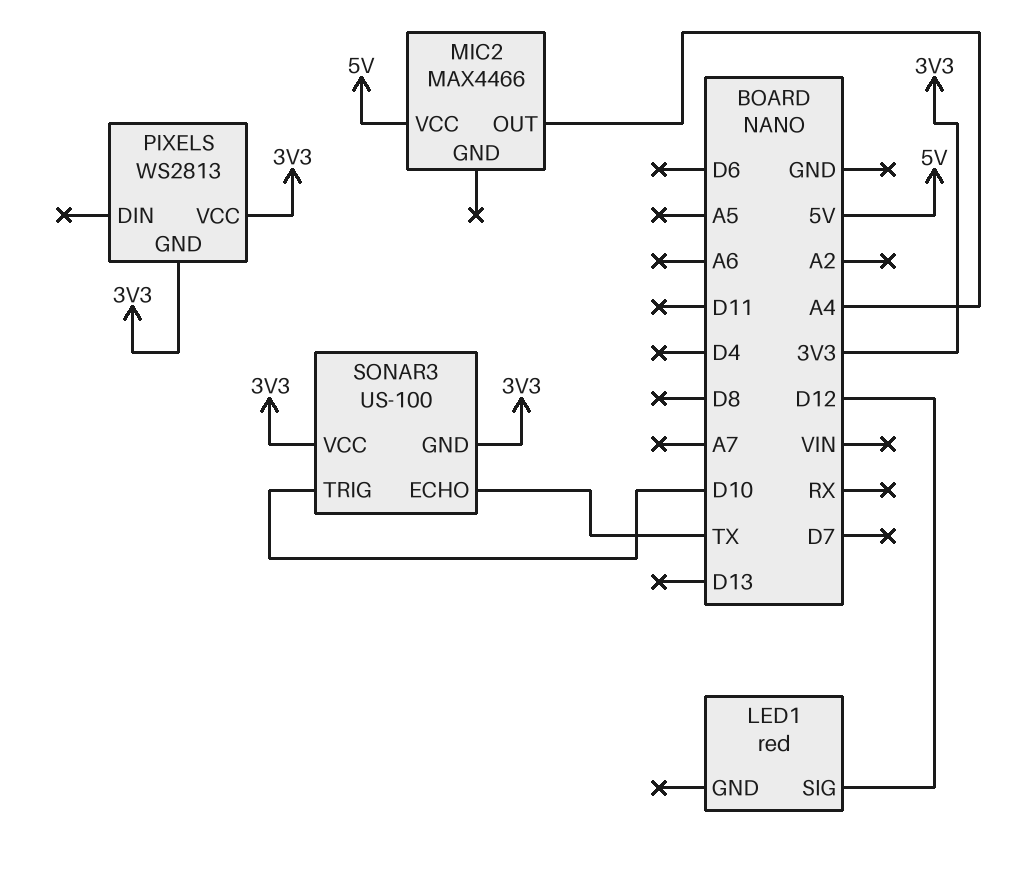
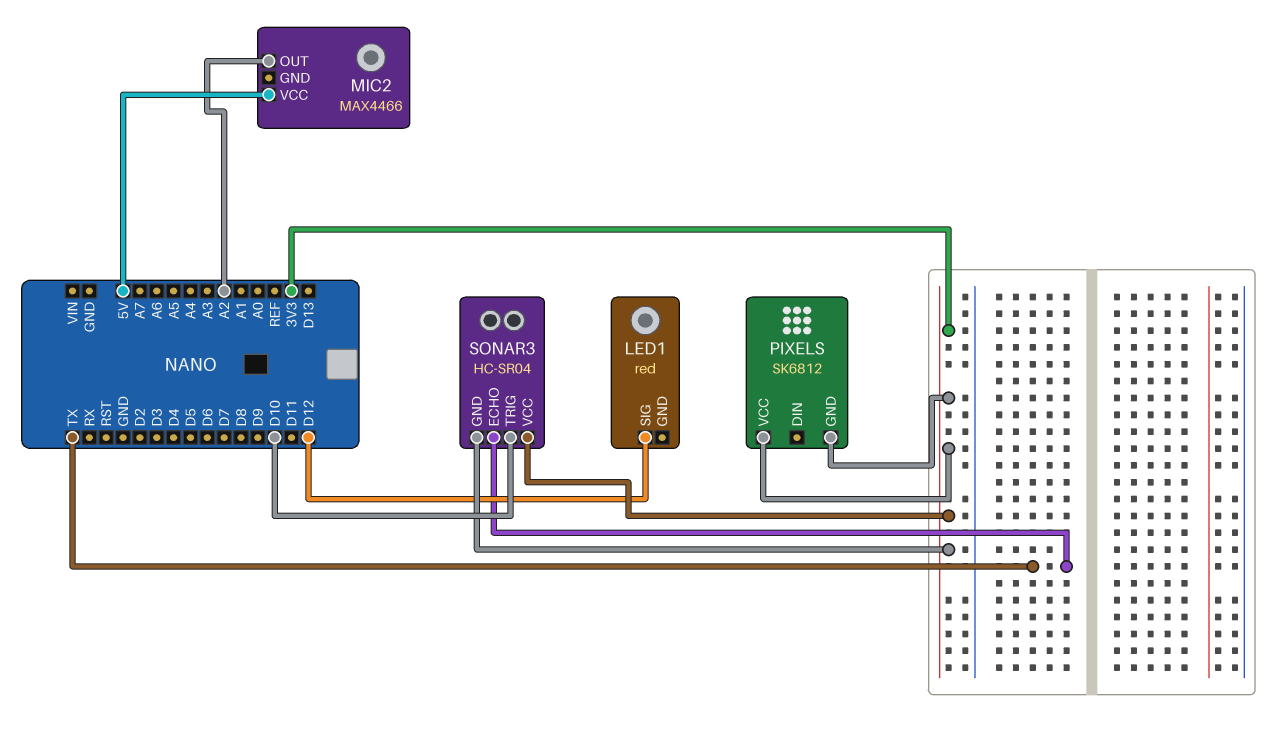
MIC2 pin OUT: A4 -> A2
PIXELS: WS2813 -> SK6812
SONAR3: US-100 -> HC-SR04

